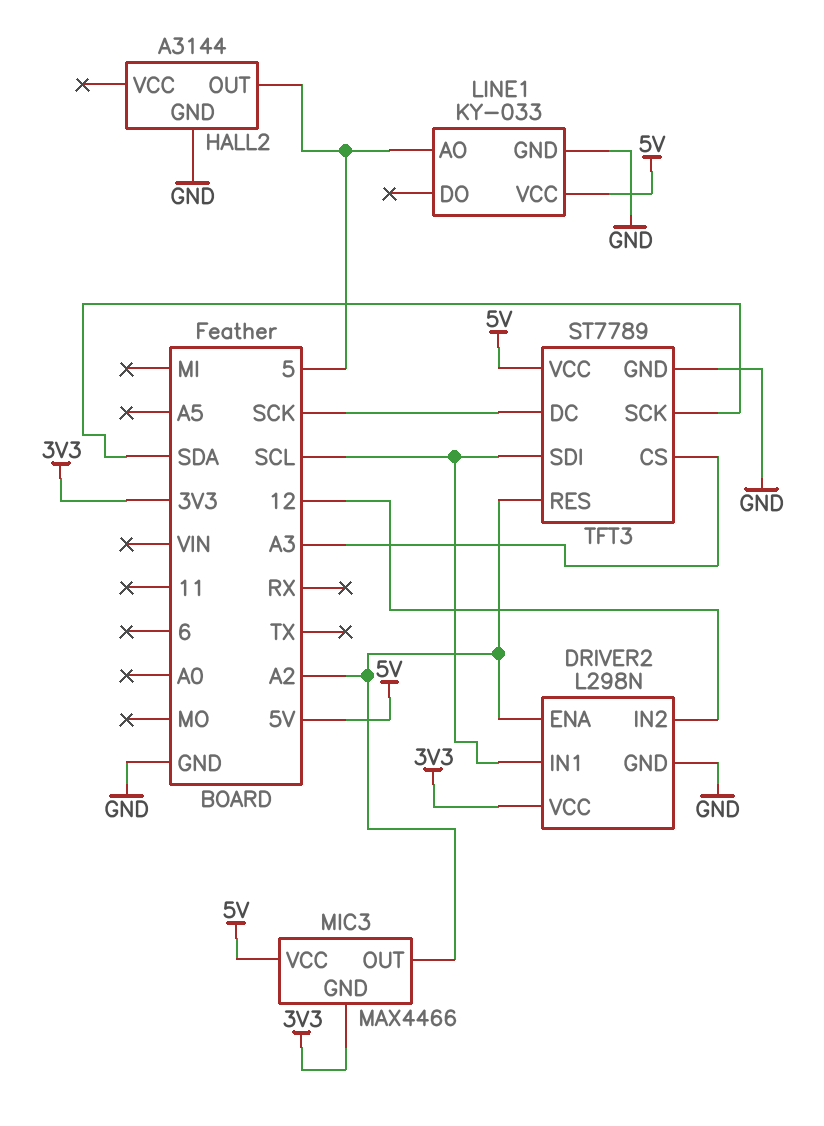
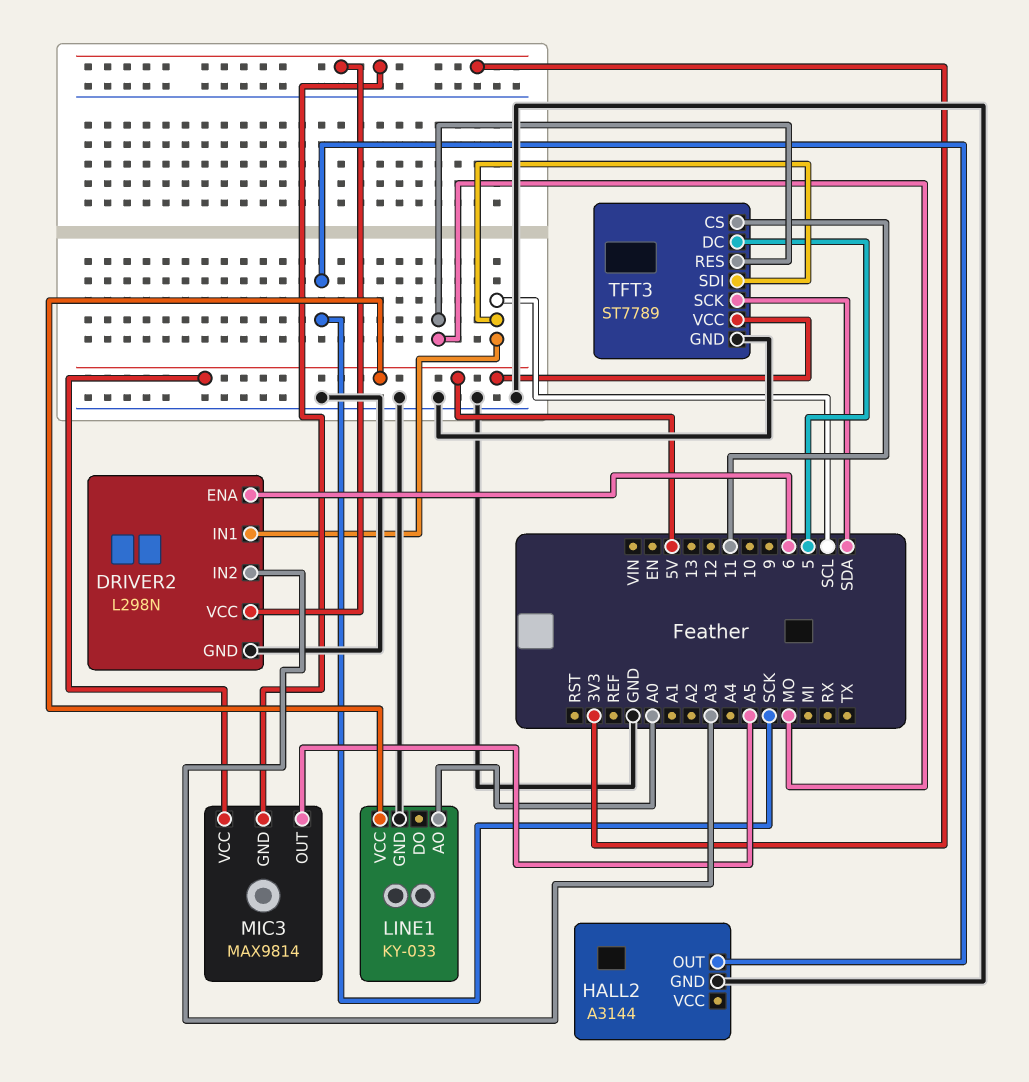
DRIVER2 pin ENA: A2 -> 6
DRIVER2 pin IN2: 12 -> A3
HALL2 pin OUT: 5 -> SCK
LINE1 pin AO: 5 -> A0
MIC3: MAX4466 -> MAX9814
MIC3 pin OUT: A2 -> A5
TFT3 pin CS: A3 -> 11
TFT3 pin DC: SCK -> 5
TFT3 pin RES: A2 -> MO

